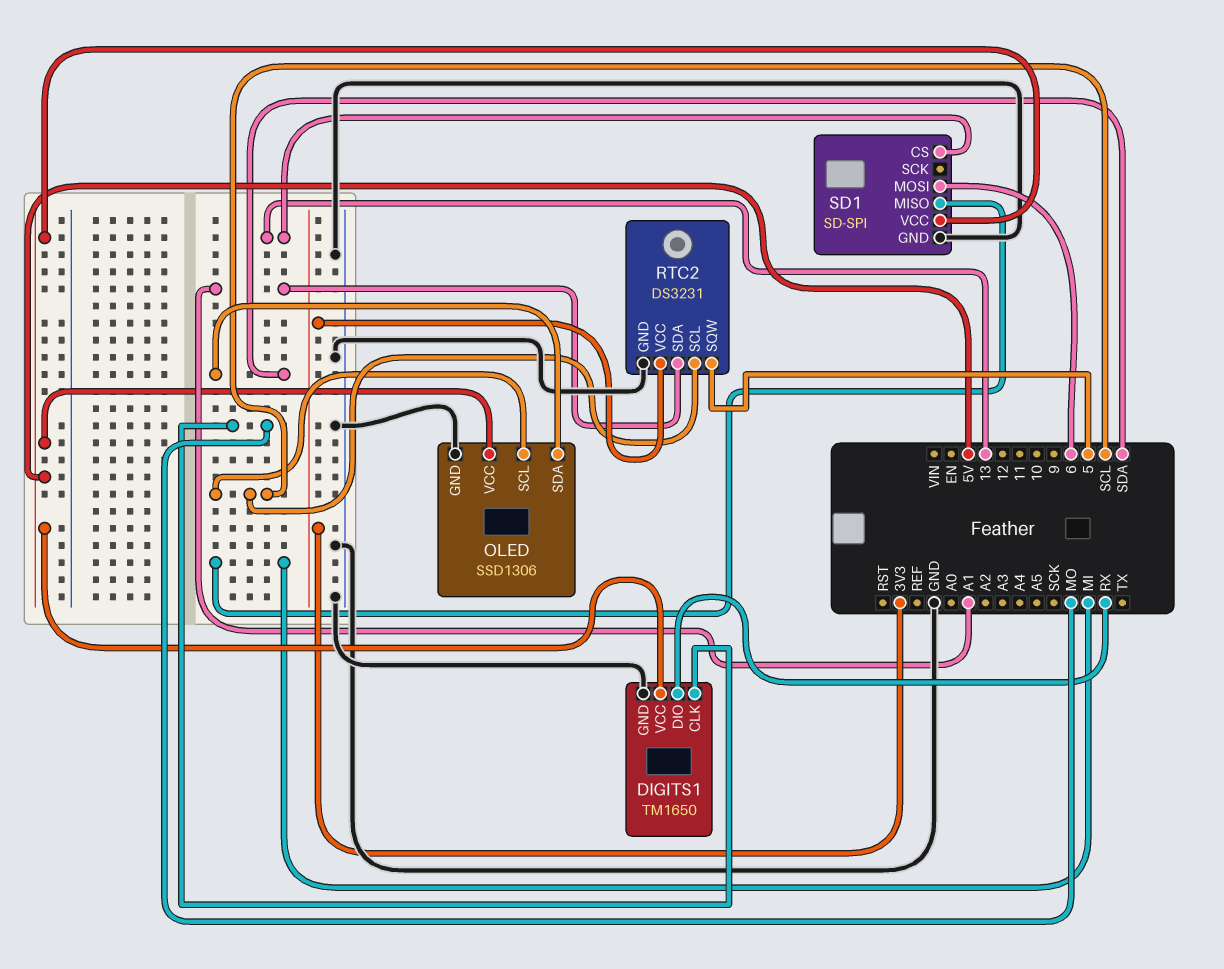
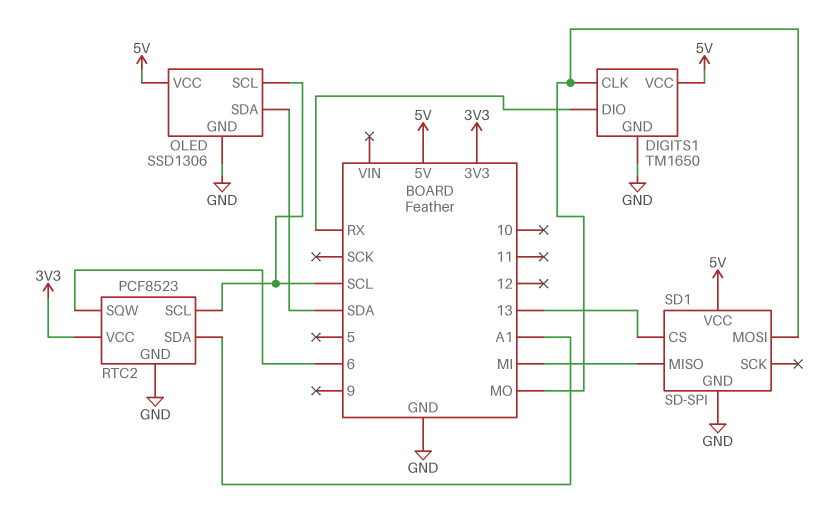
RTC2: DS3231 -> PCF8523
RTC2 pin SQW: 5 -> 6
SD1 pin MOSI: 6 -> MO

